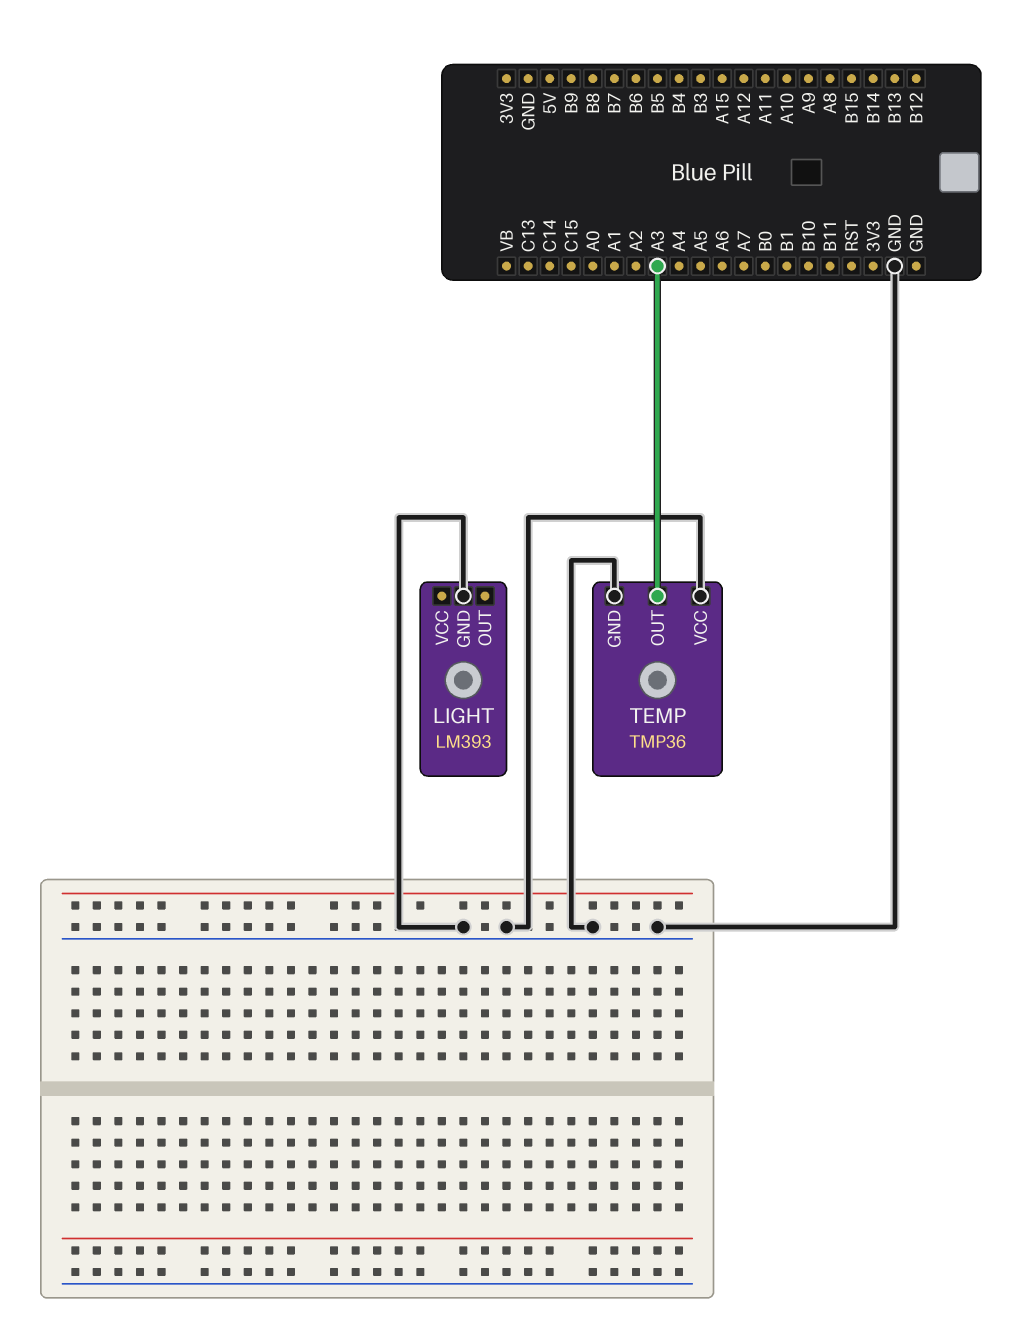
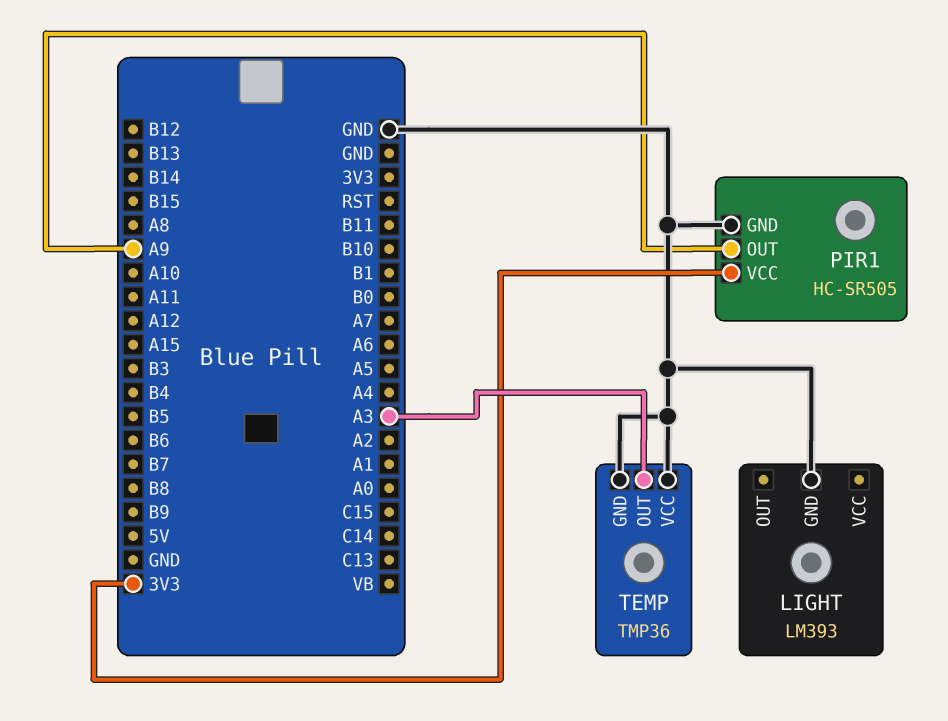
PIR1: none -> HC-SR505
PIR1 pin GND: none -> GND
PIR1 pin OUT: none -> A9
PIR1 pin VCC: none -> 3V3

